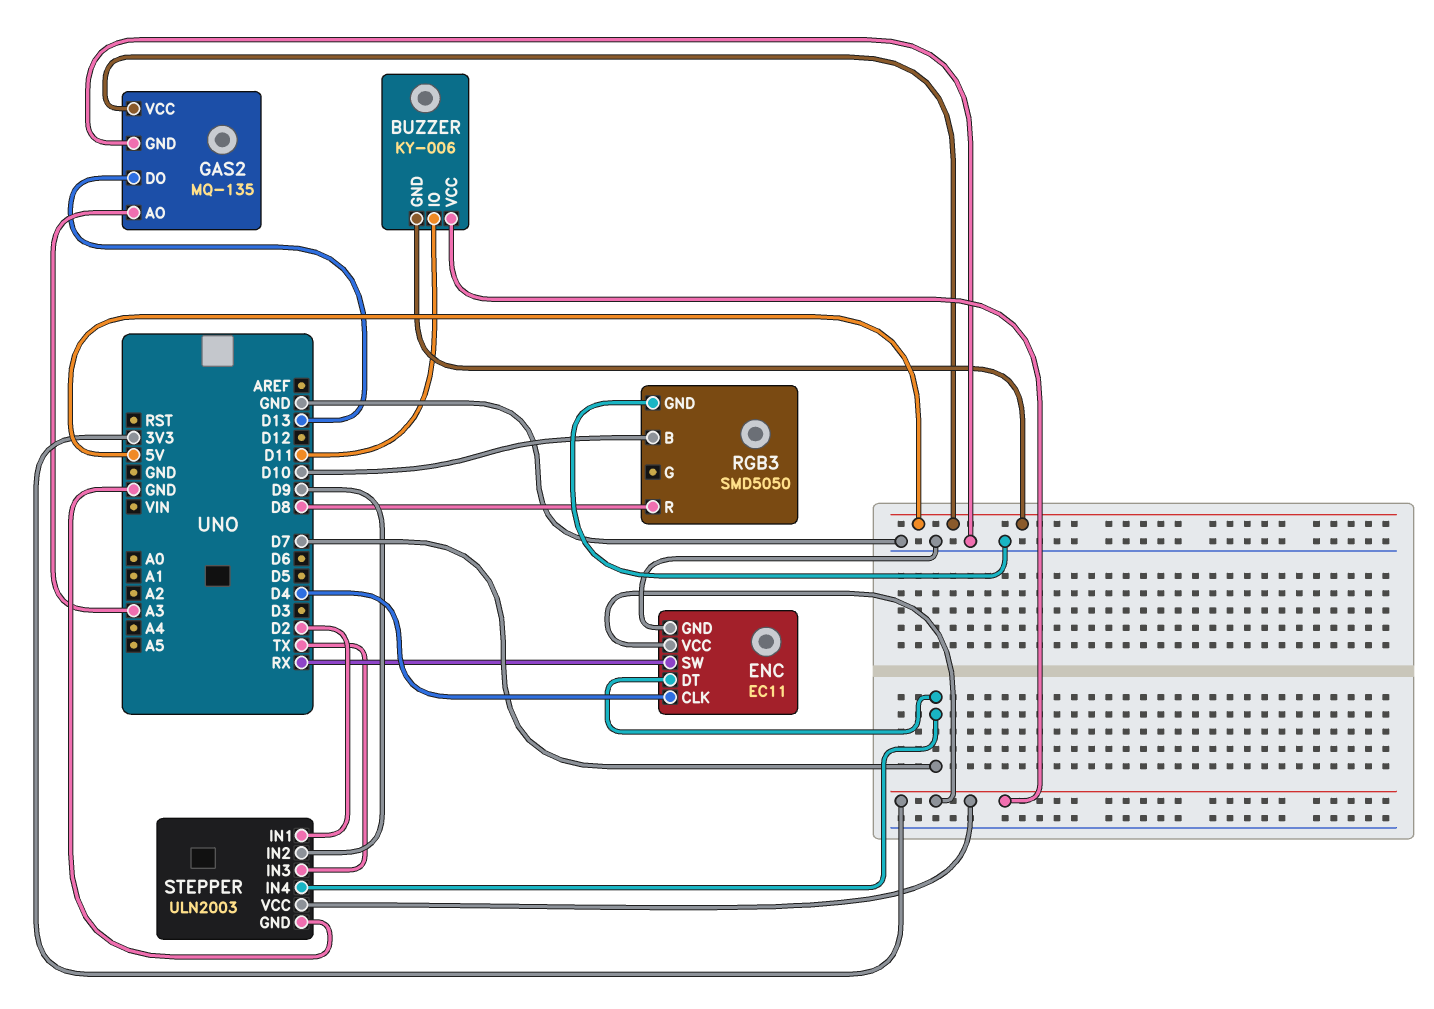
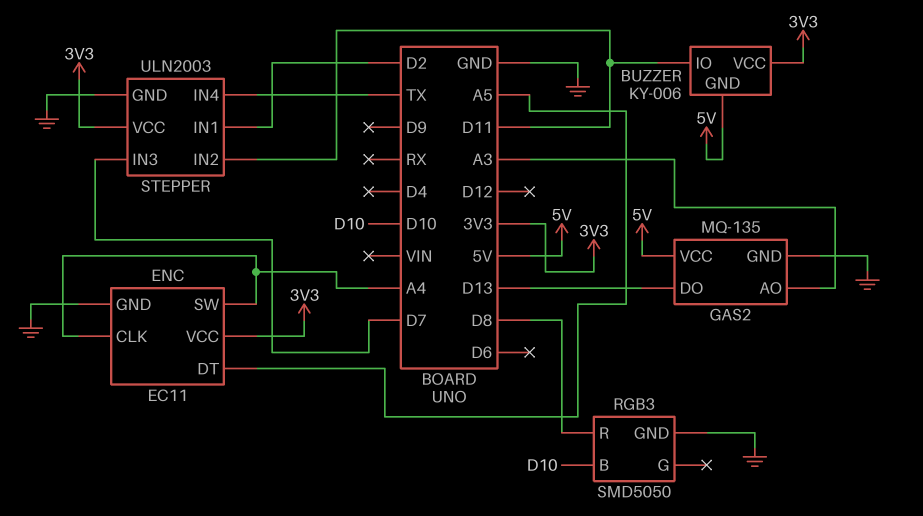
ENC pin CLK: D4 -> A4
ENC pin DT: D7 -> A5
ENC pin SW: RX -> A4
STEPPER pin IN2: D9 -> D11
STEPPER pin IN3: TX -> D7
STEPPER pin IN4: D7 -> TX

